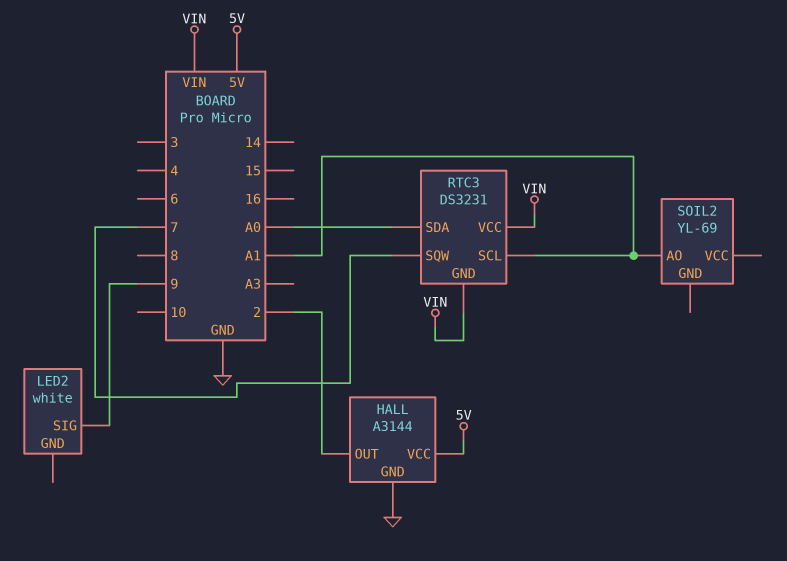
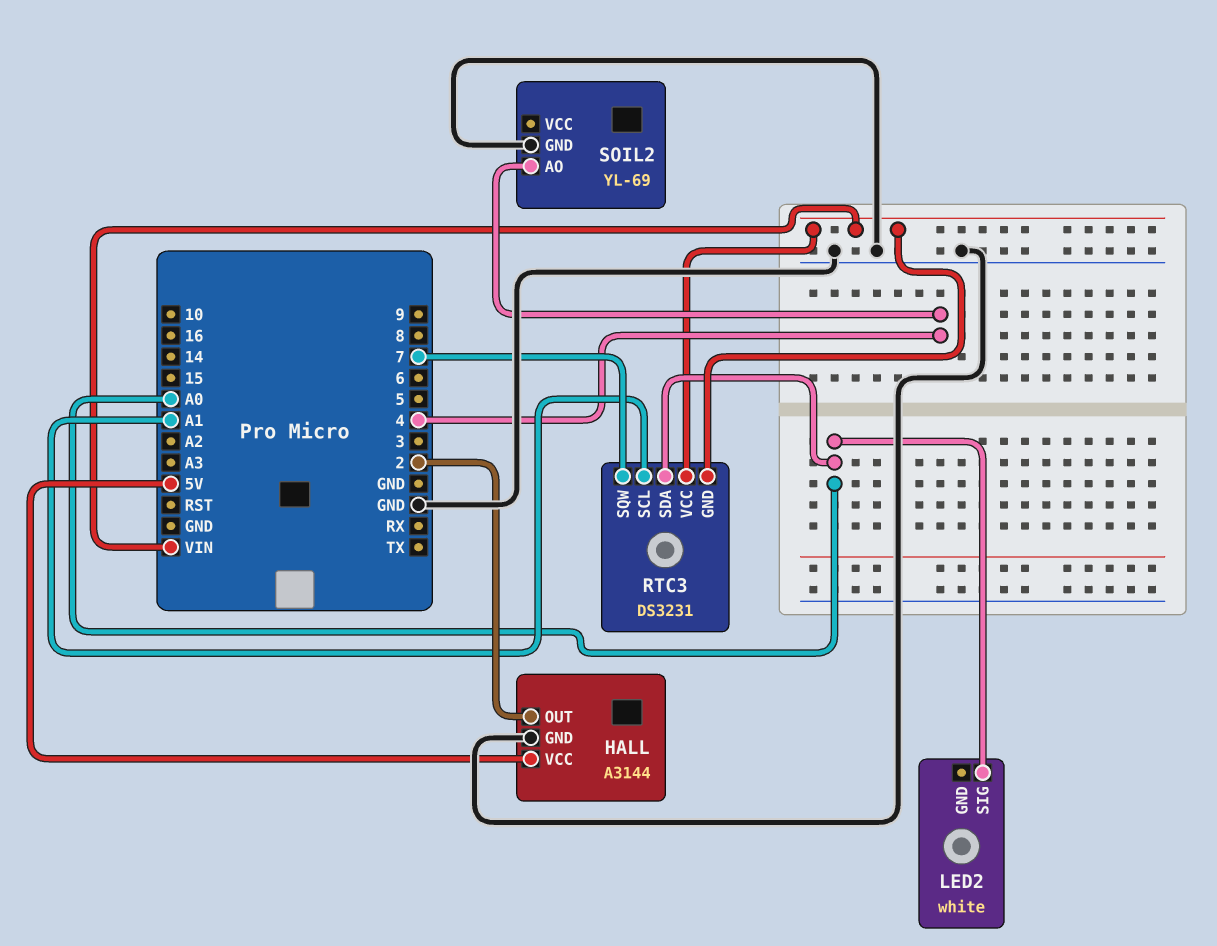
LED2 pin SIG: 9 -> A0
SOIL2 pin AO: A1 -> 4
SOIL2 pin GND: none -> GND

